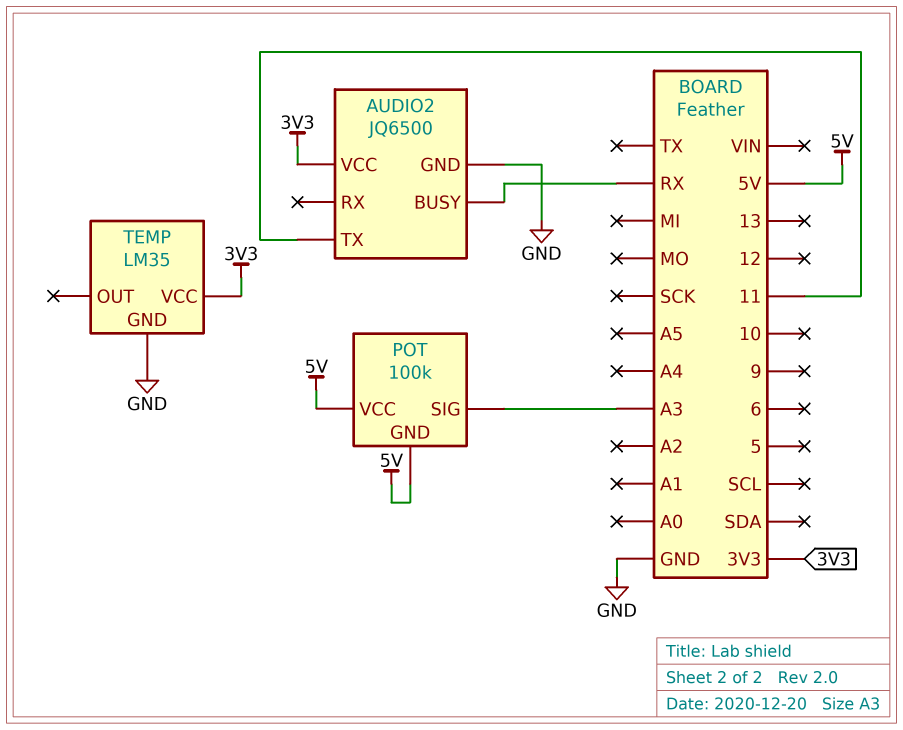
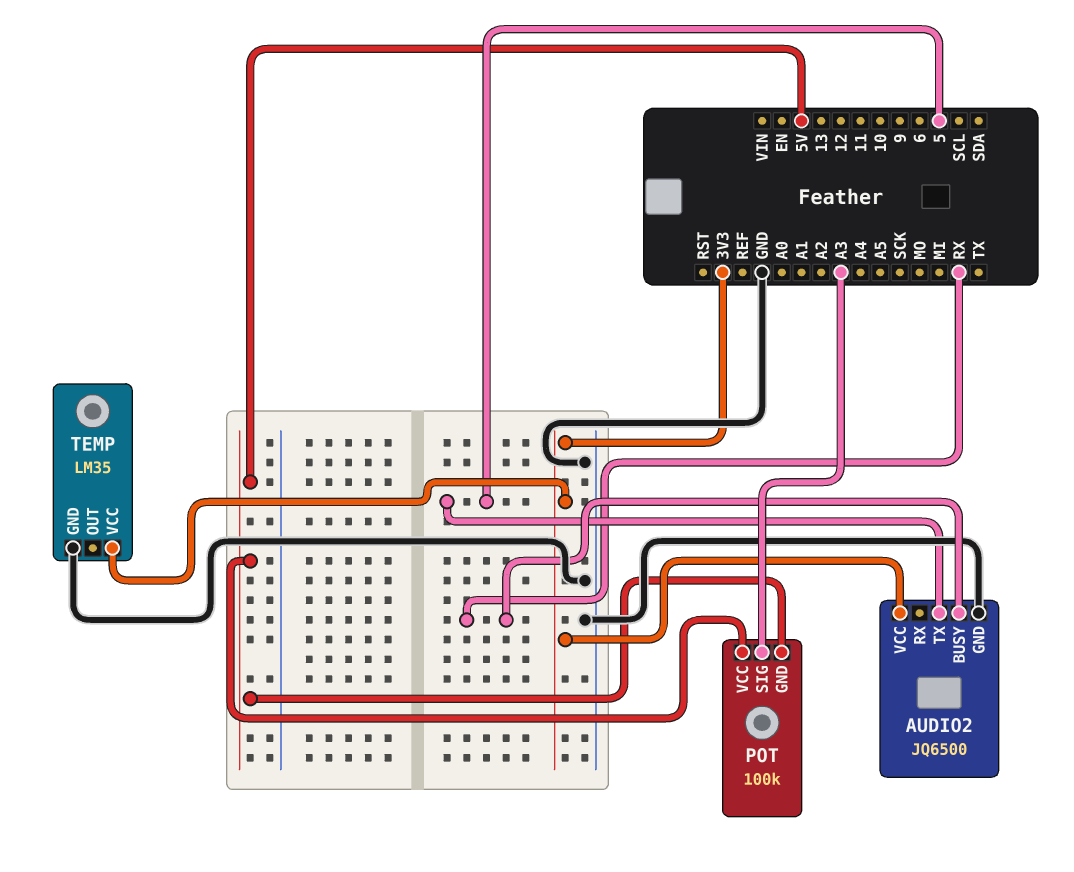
AUDIO2 pin TX: 11 -> 5

